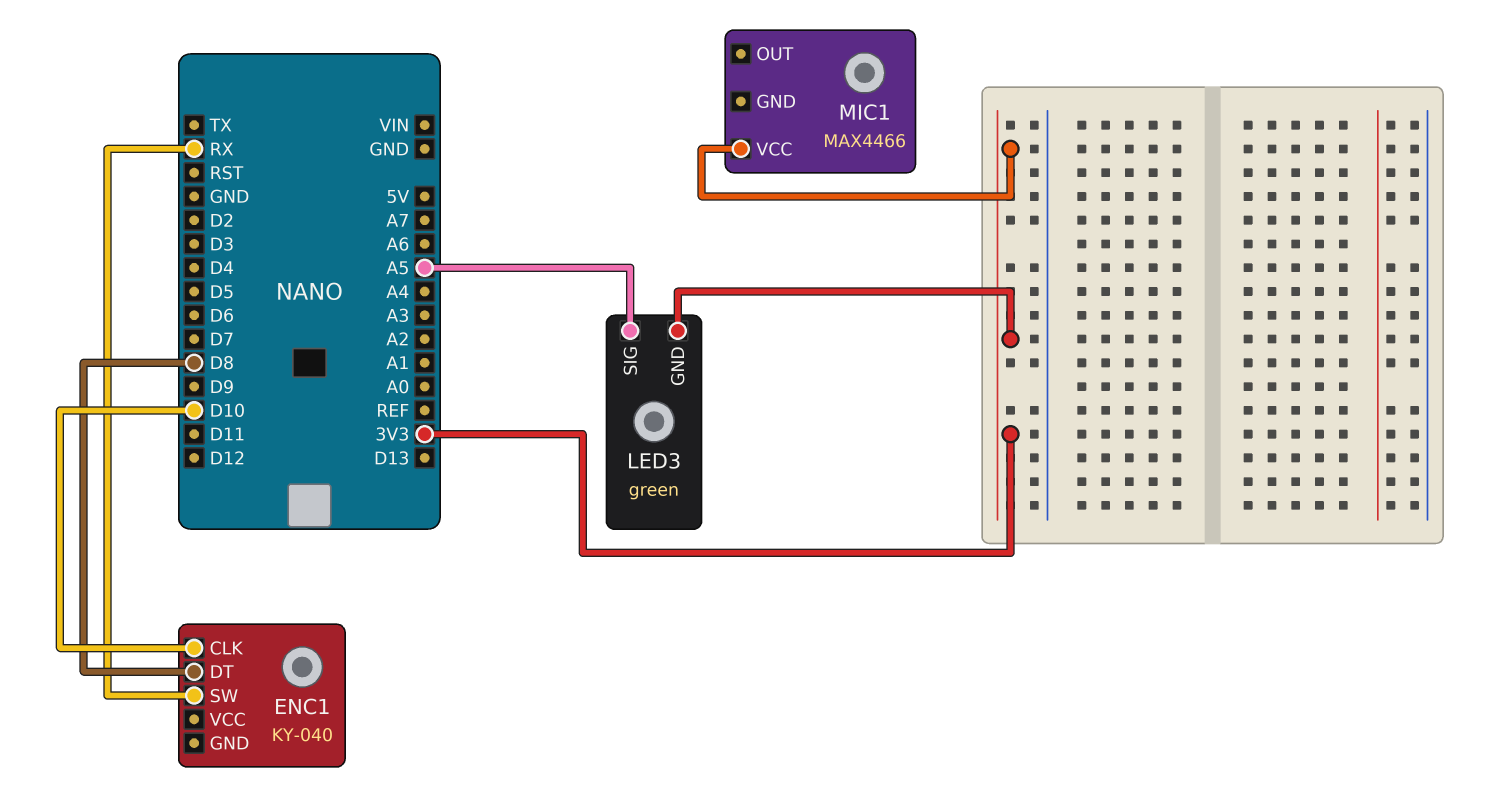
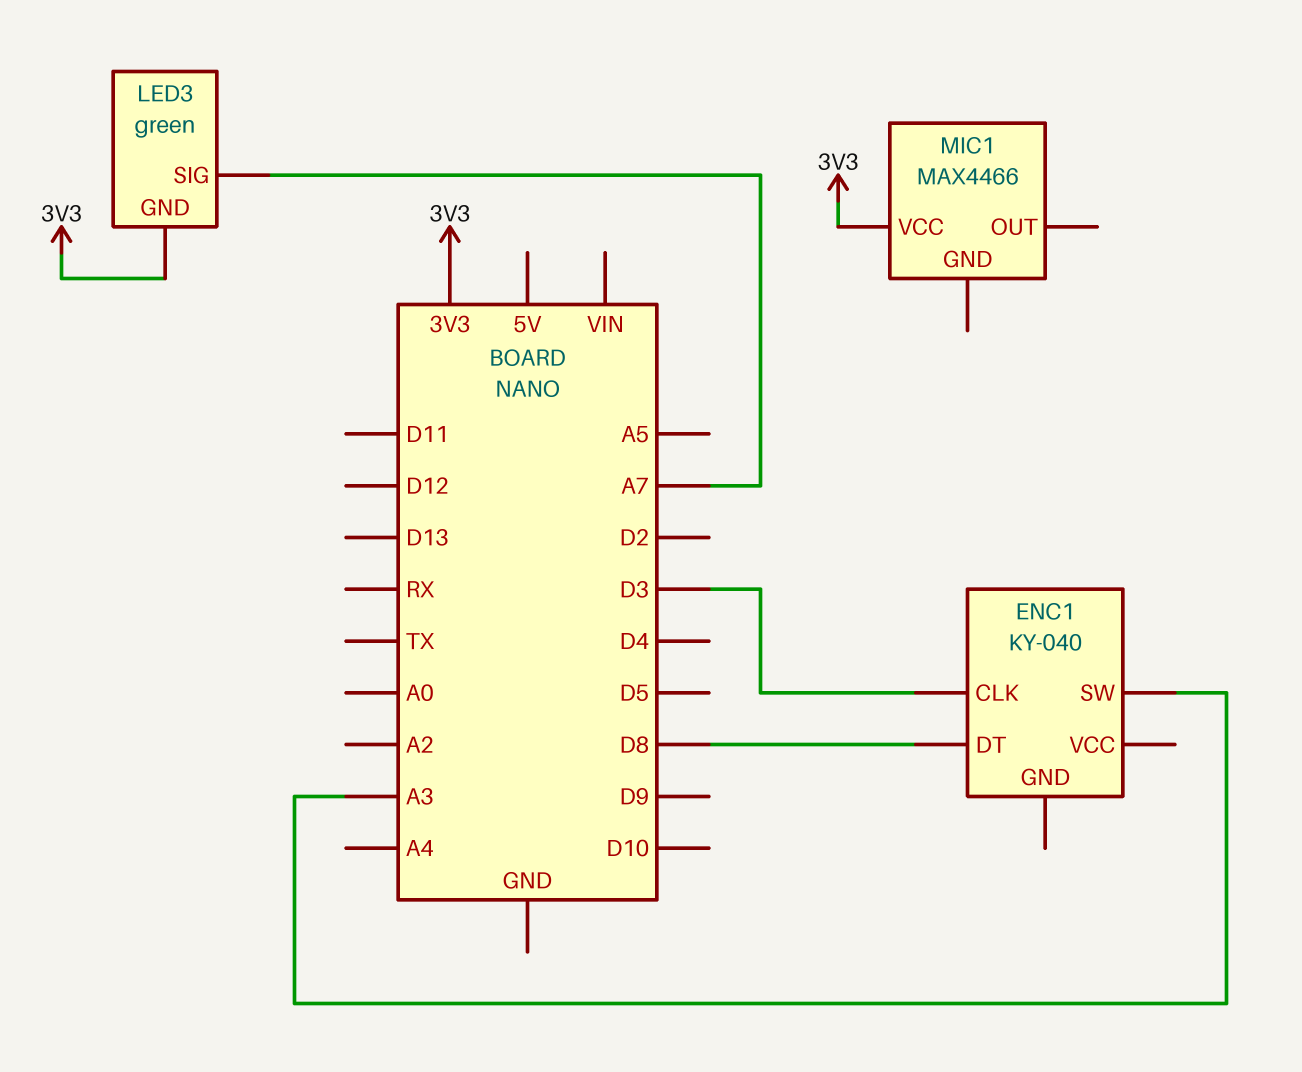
ENC1 pin CLK: D10 -> D3
ENC1 pin SW: RX -> A3
LED3 pin SIG: A5 -> A7

